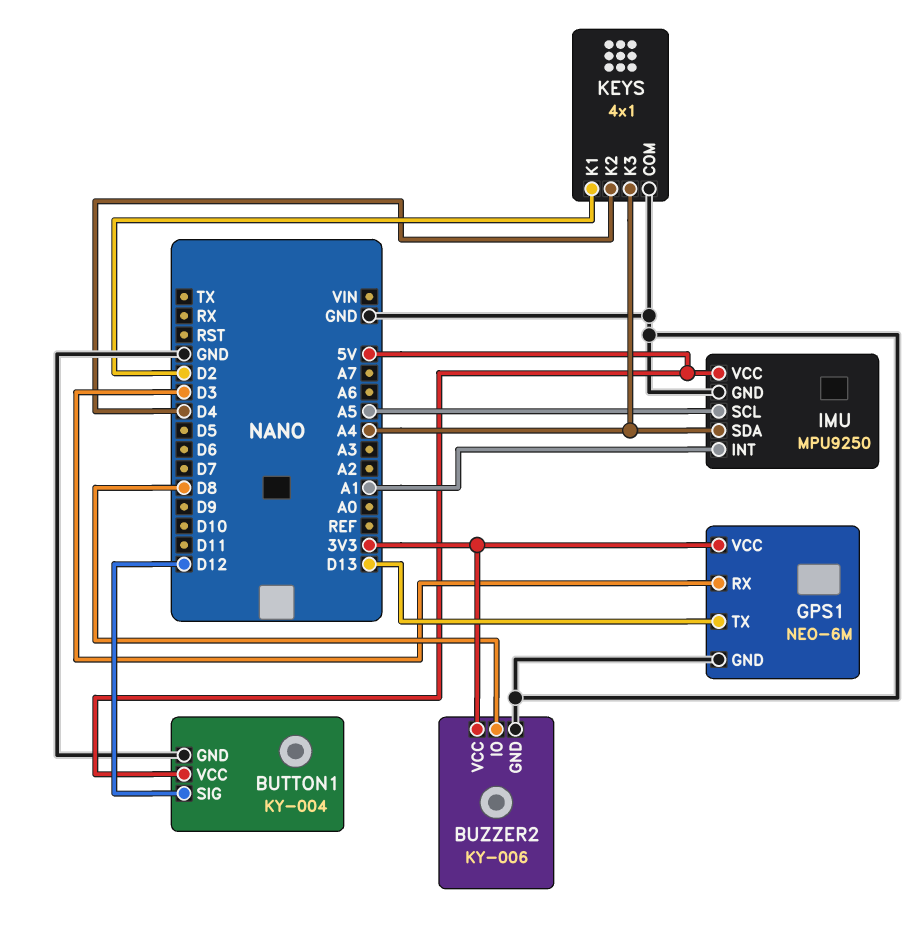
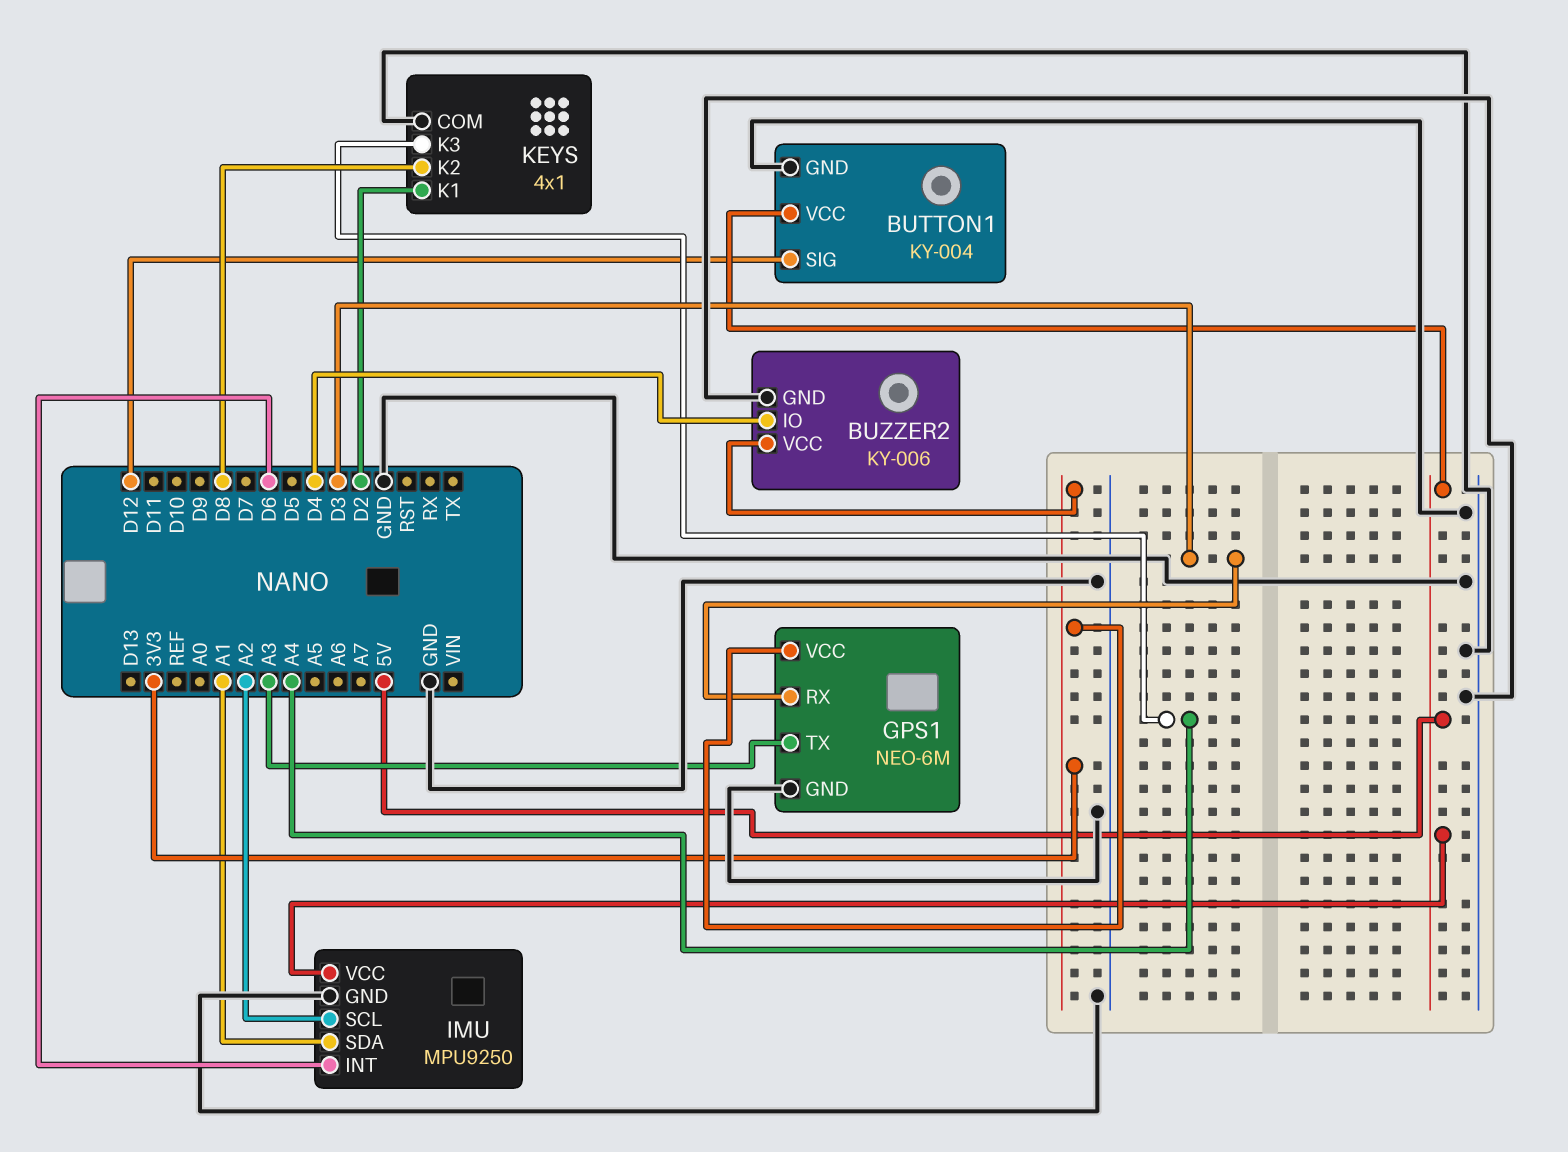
BUZZER2 pin IO: D8 -> D4
GPS1 pin TX: D13 -> A3
IMU pin INT: A1 -> D6
IMU pin SCL: A5 -> A2
IMU pin SDA: A4 -> A1
KEYS pin K2: D4 -> D8

